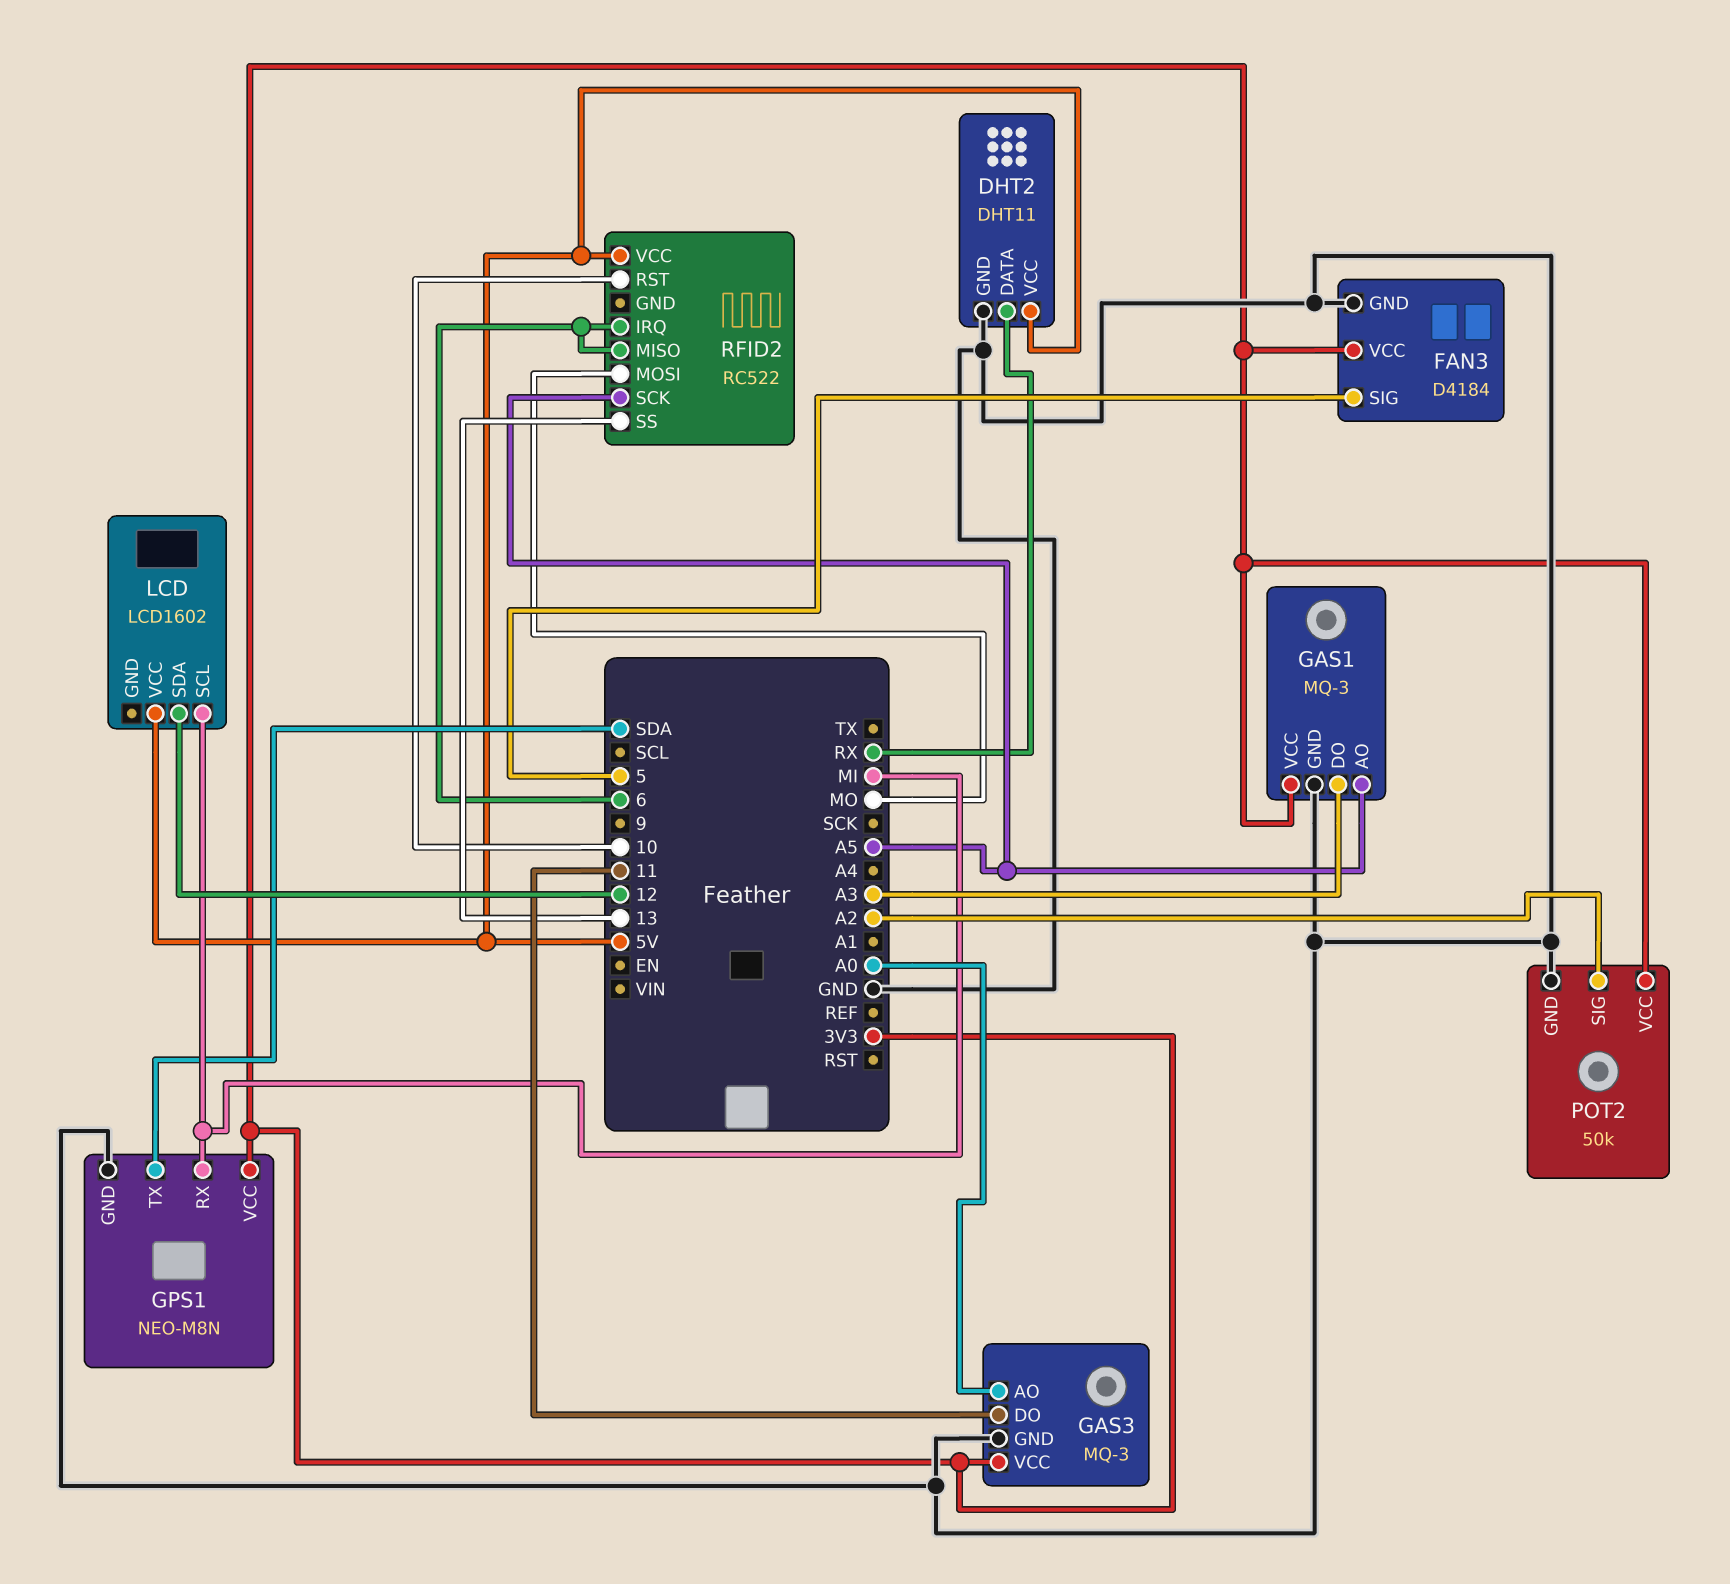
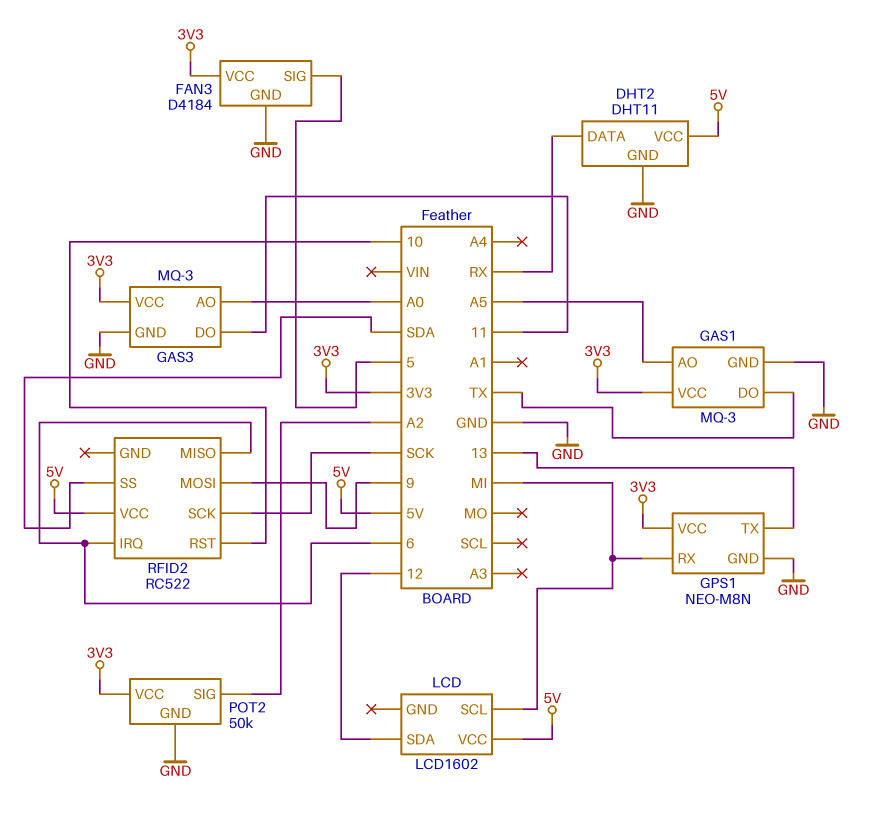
GAS1 pin DO: A3 -> TX
GPS1 pin TX: SDA -> 13
RFID2 pin MOSI: MO -> 9
RFID2 pin SCK: A5 -> SCK
RFID2 pin SS: 13 -> SDA

